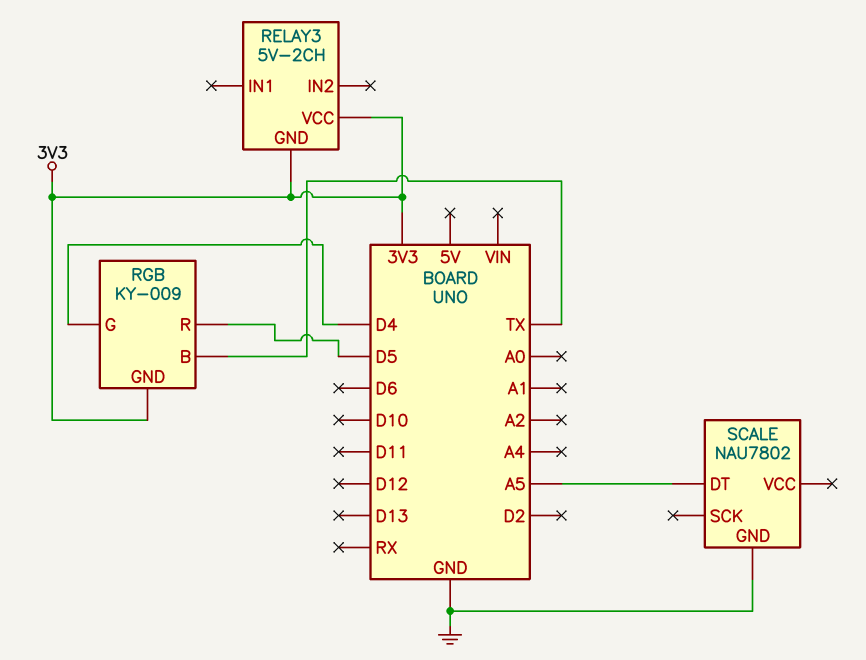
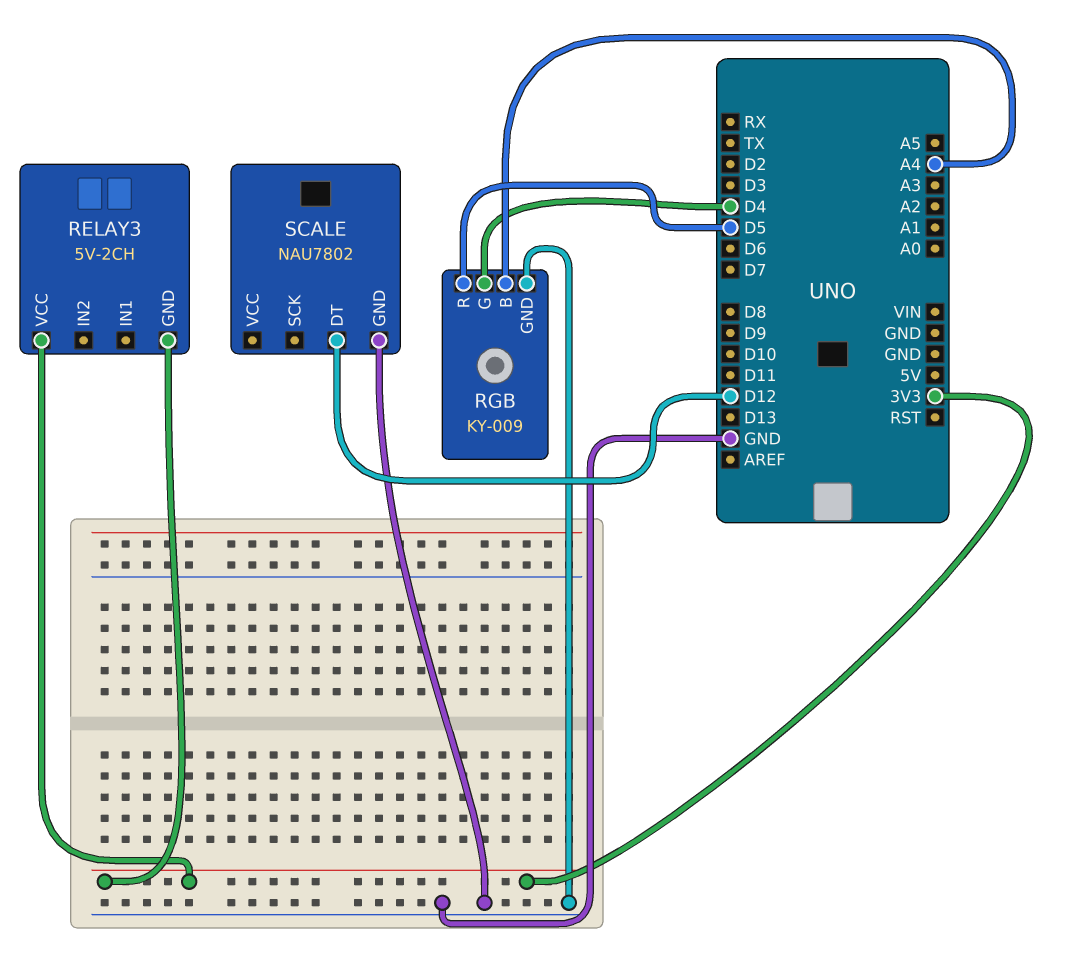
RGB pin B: TX -> A4
RGB pin GND: 3V3 -> GND
SCALE pin DT: A5 -> D12

